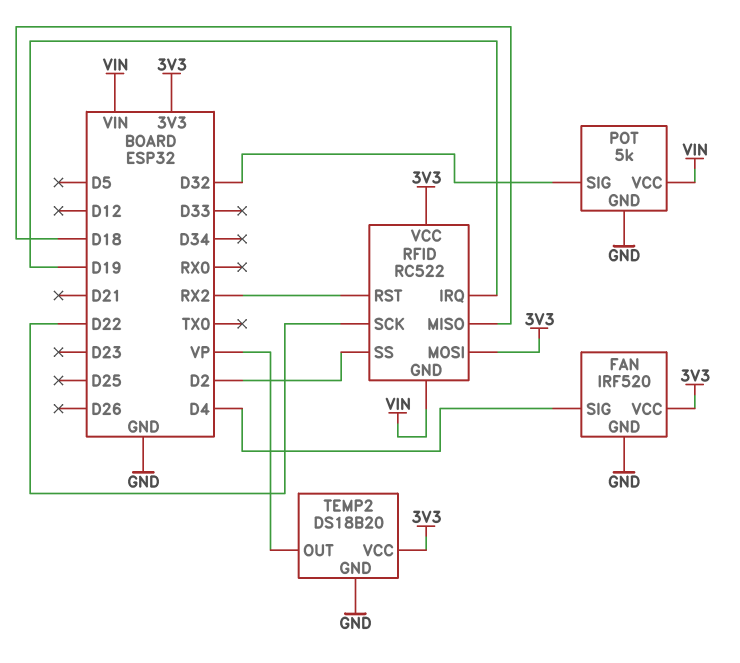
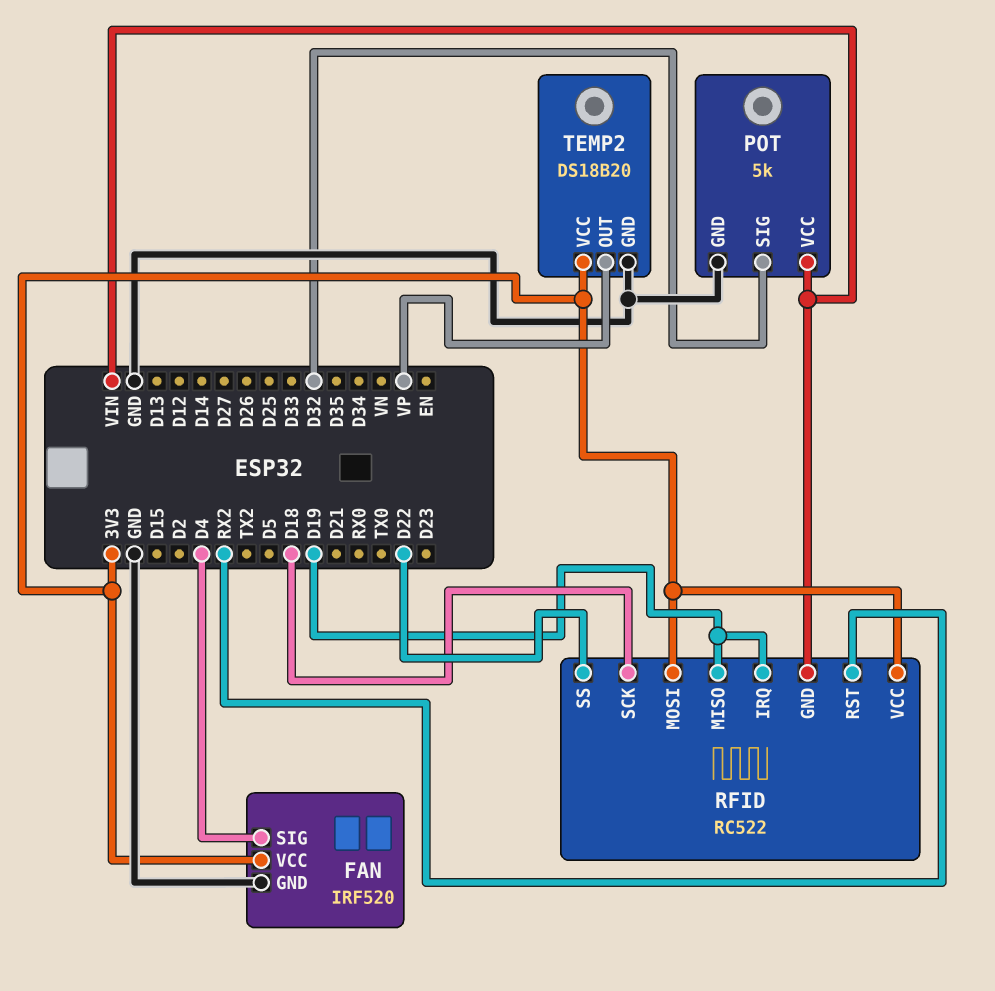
RFID pin MISO: D18 -> D19
RFID pin SCK: D22 -> D18
RFID pin SS: D2 -> D22

